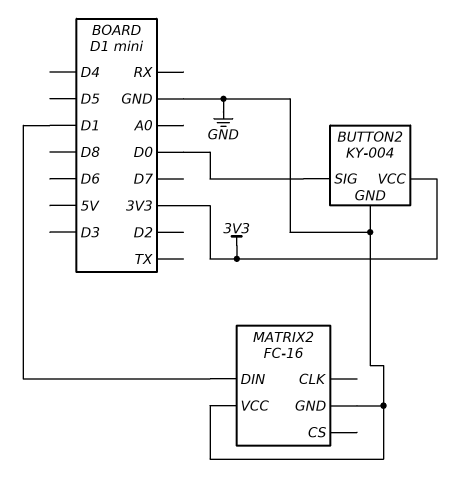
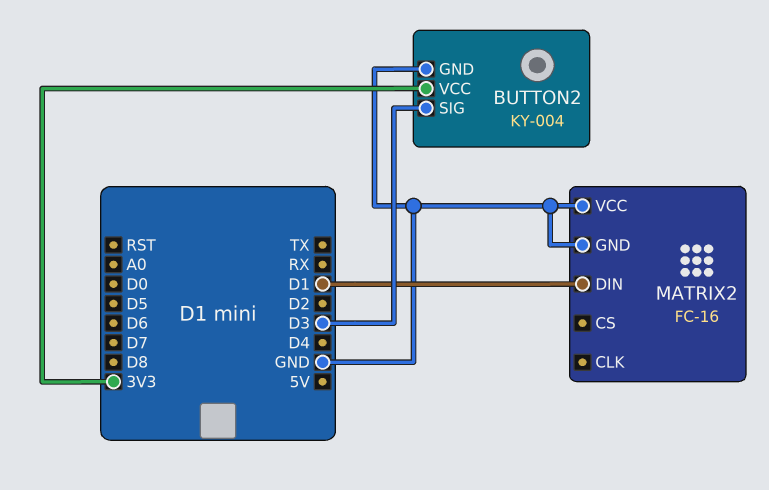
BUTTON2 pin SIG: D0 -> D3

